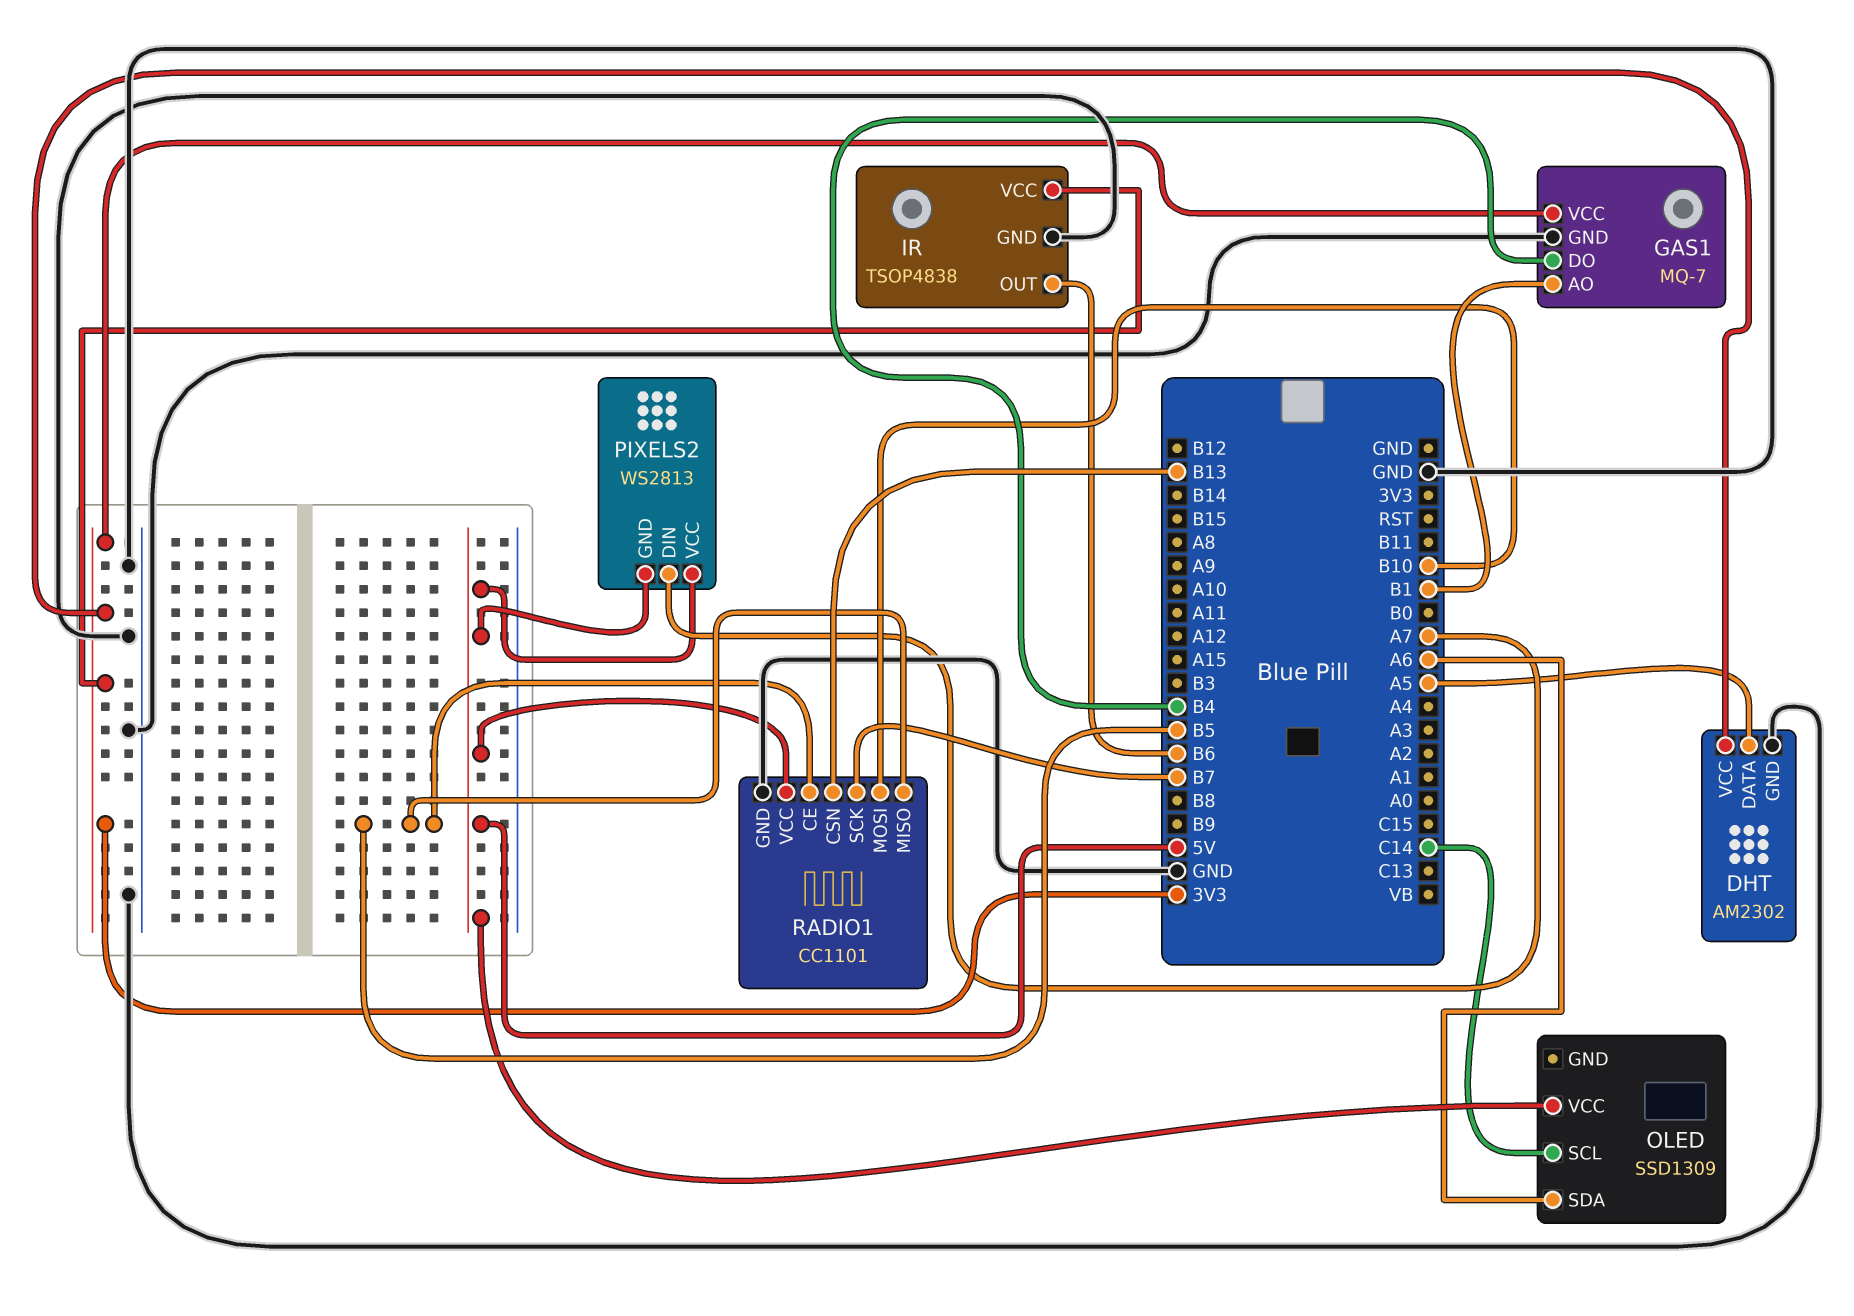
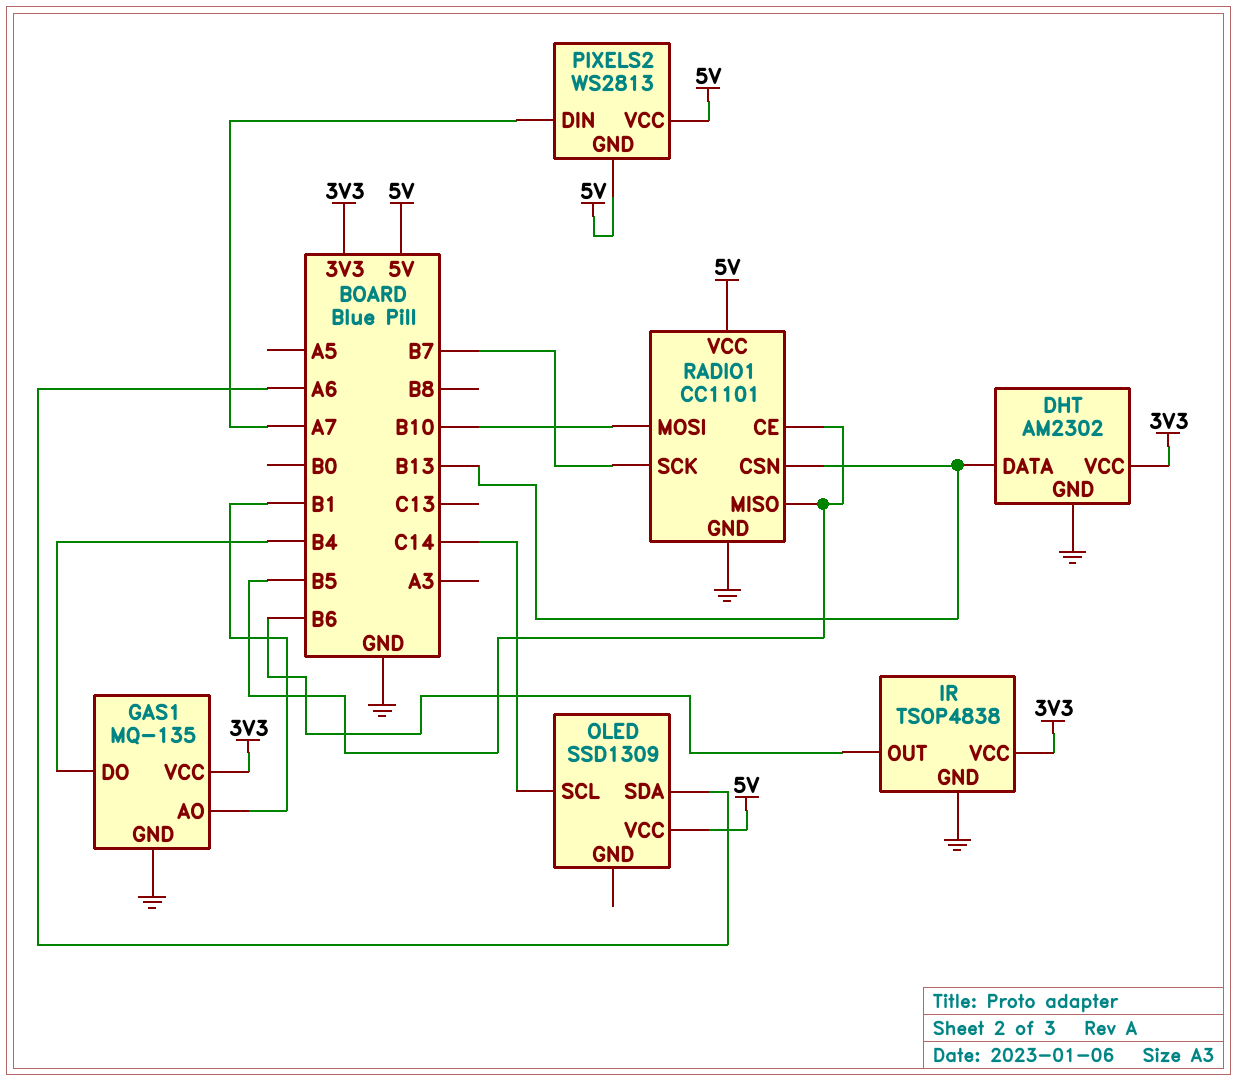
DHT pin DATA: A5 -> B13
GAS1: MQ-7 -> MQ-135

